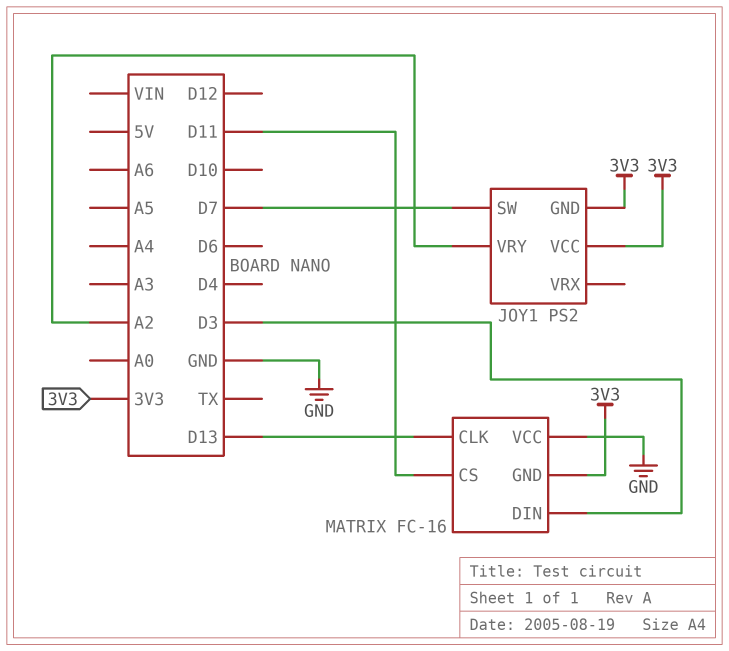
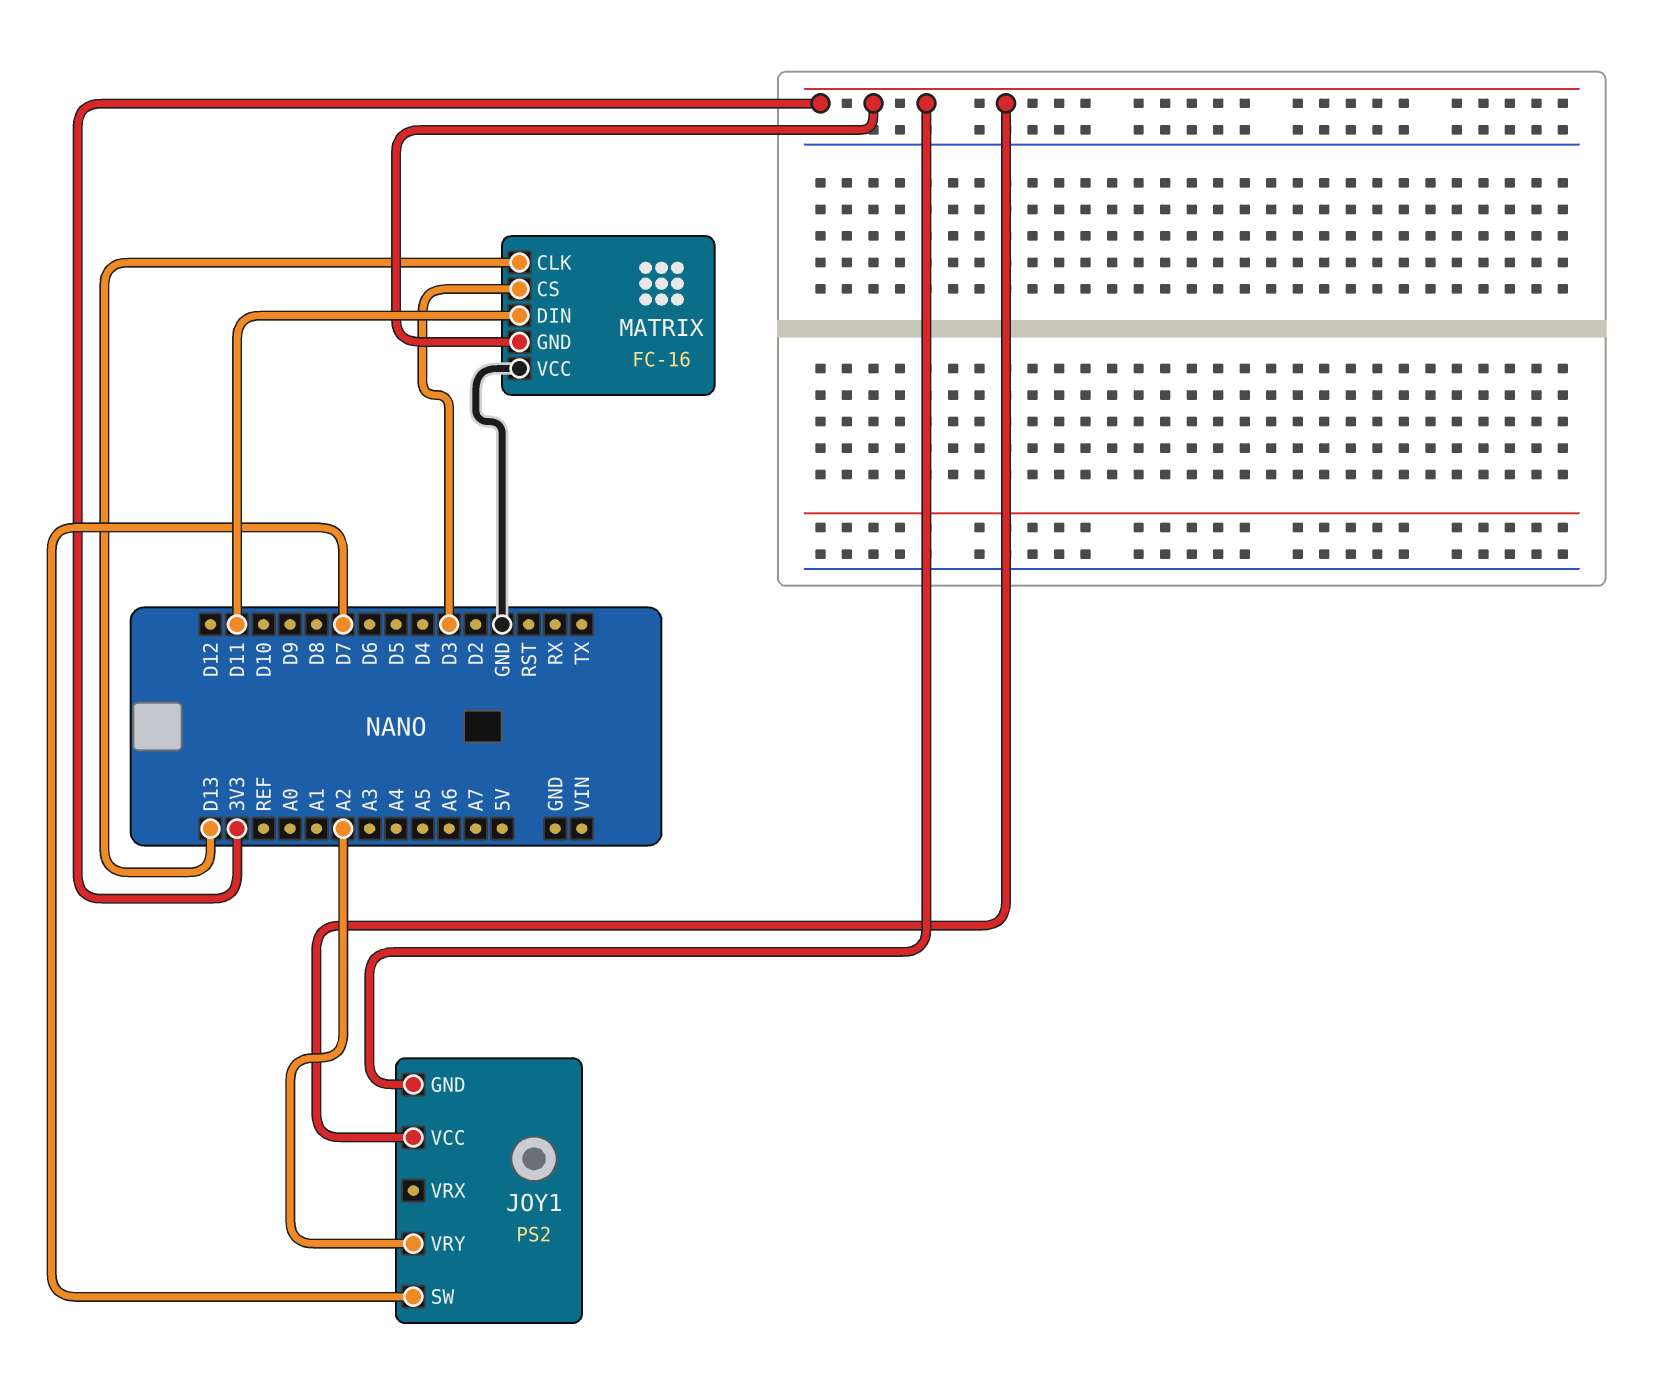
MATRIX pin CS: D11 -> D3
MATRIX pin DIN: D3 -> D11

